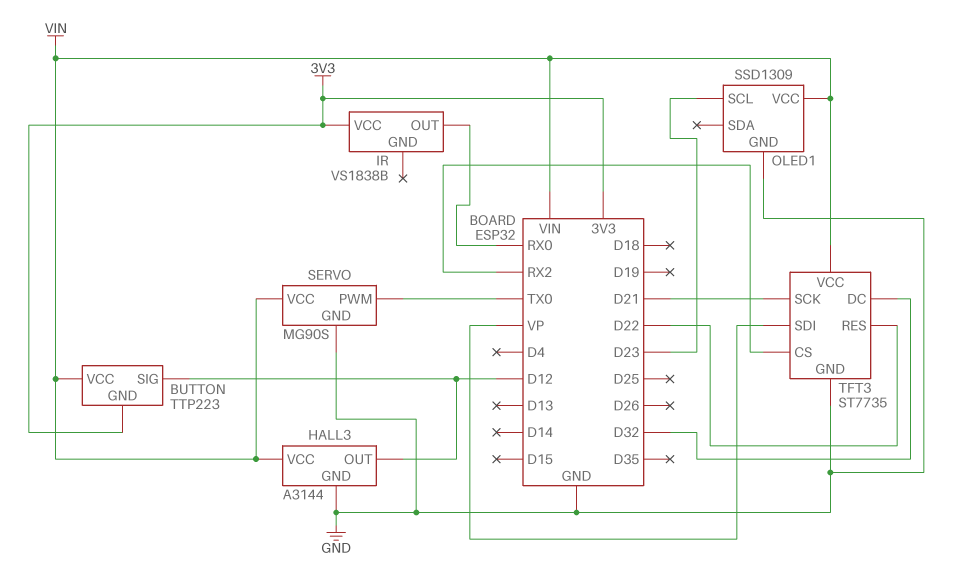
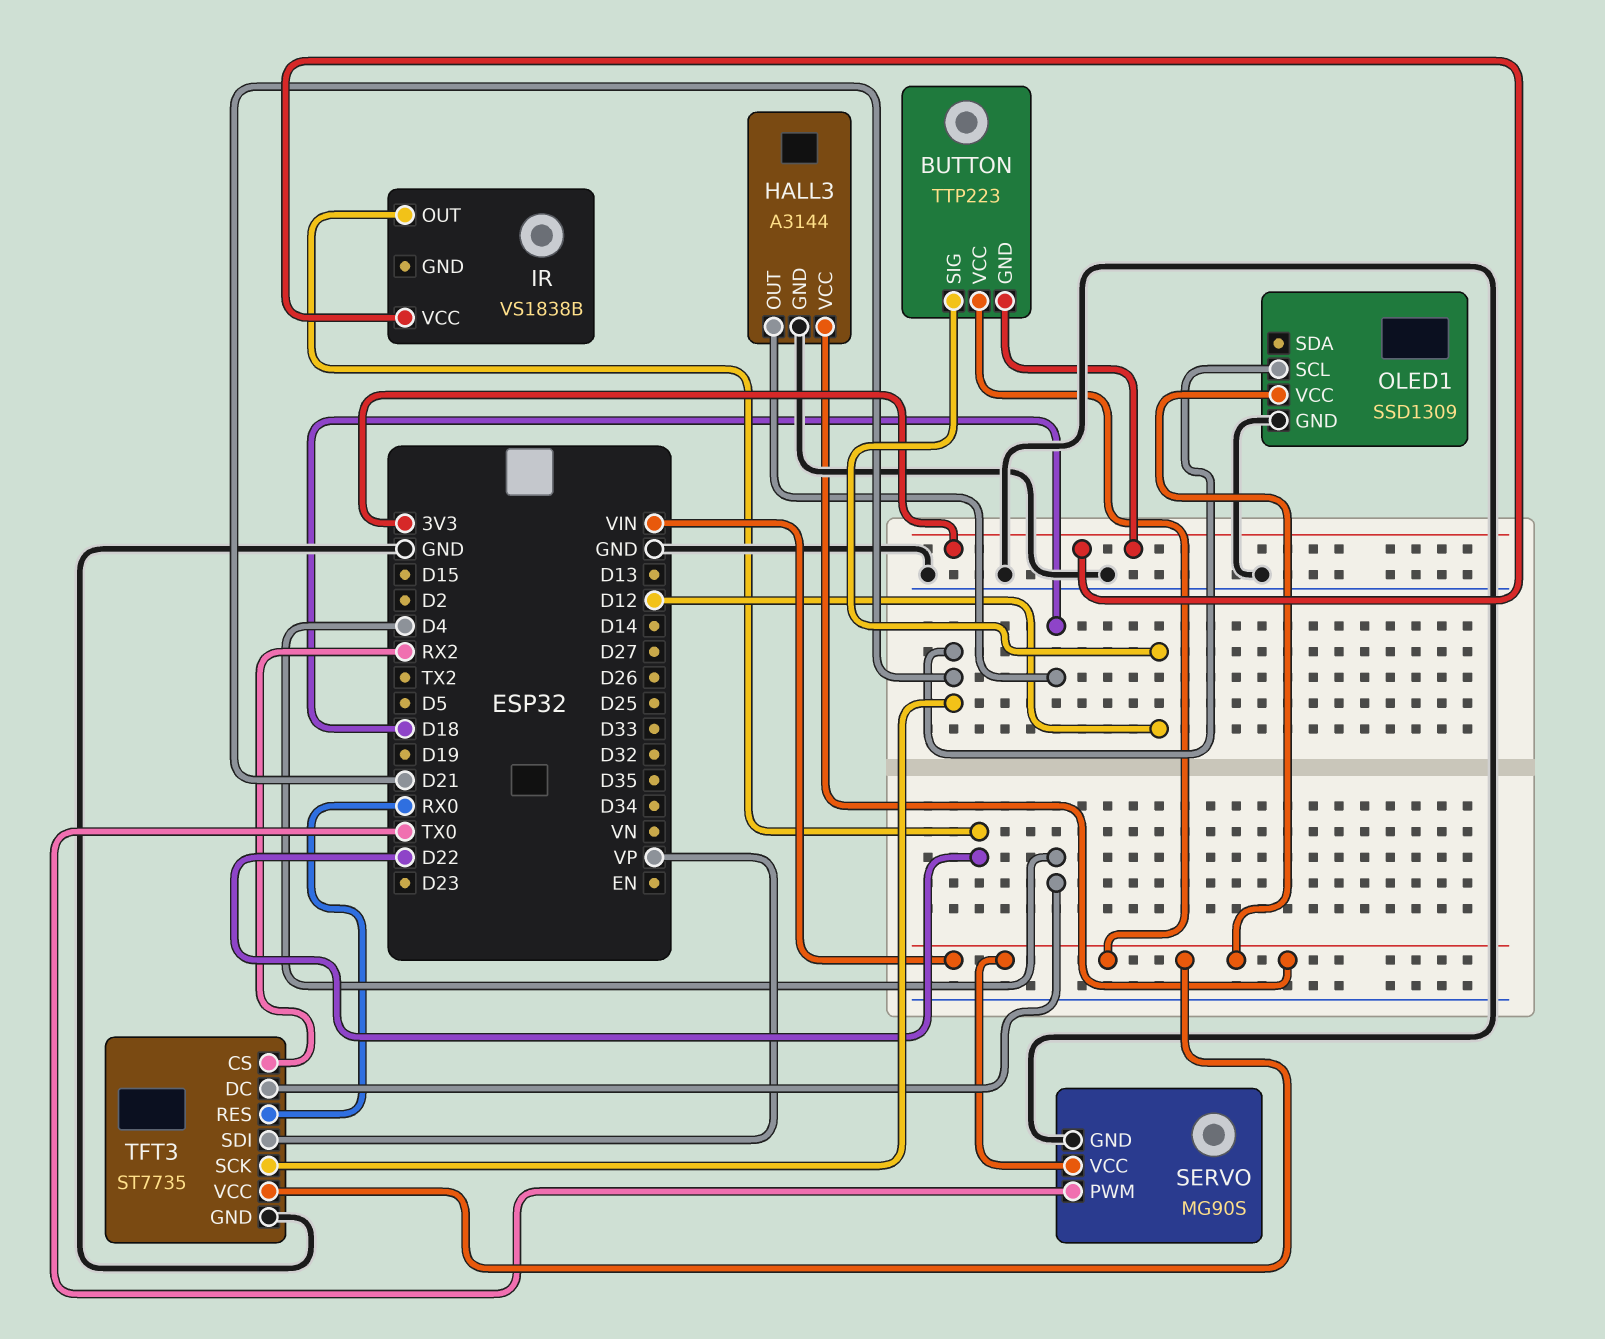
HALL3 pin OUT: D12 -> D18
IR pin OUT: RX0 -> D22
OLED1 pin SCL: D23 -> D21
TFT3 pin DC: D32 -> D4
TFT3 pin RES: D22 -> RX0

